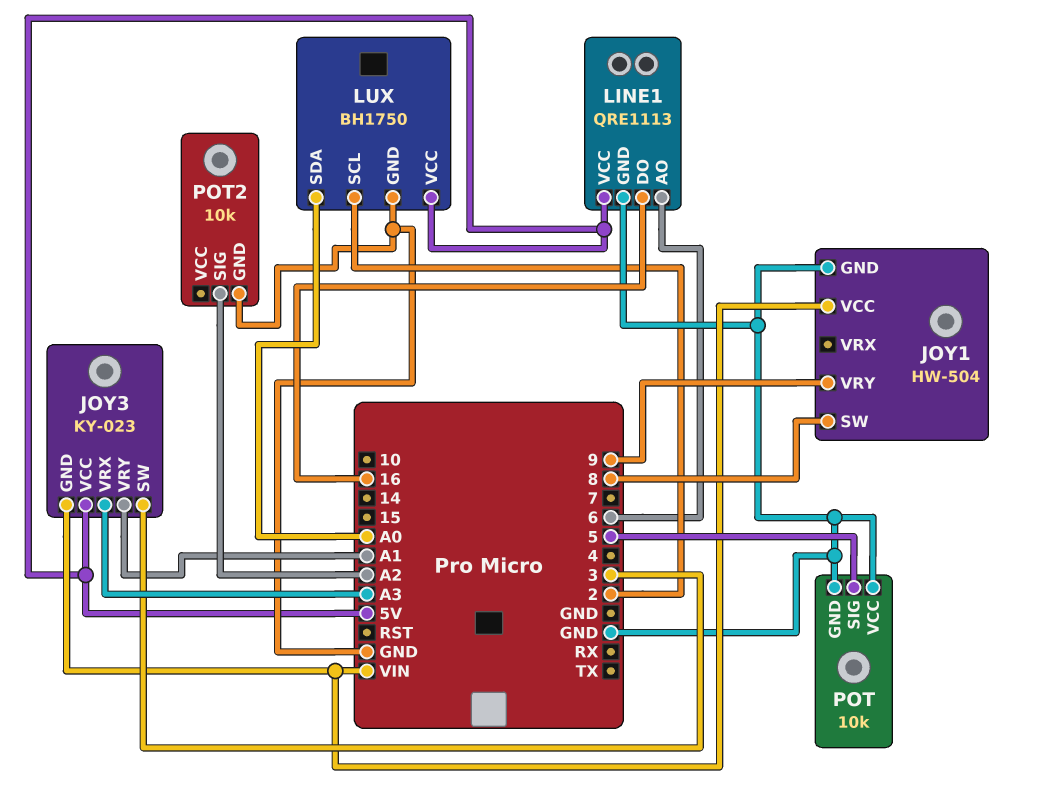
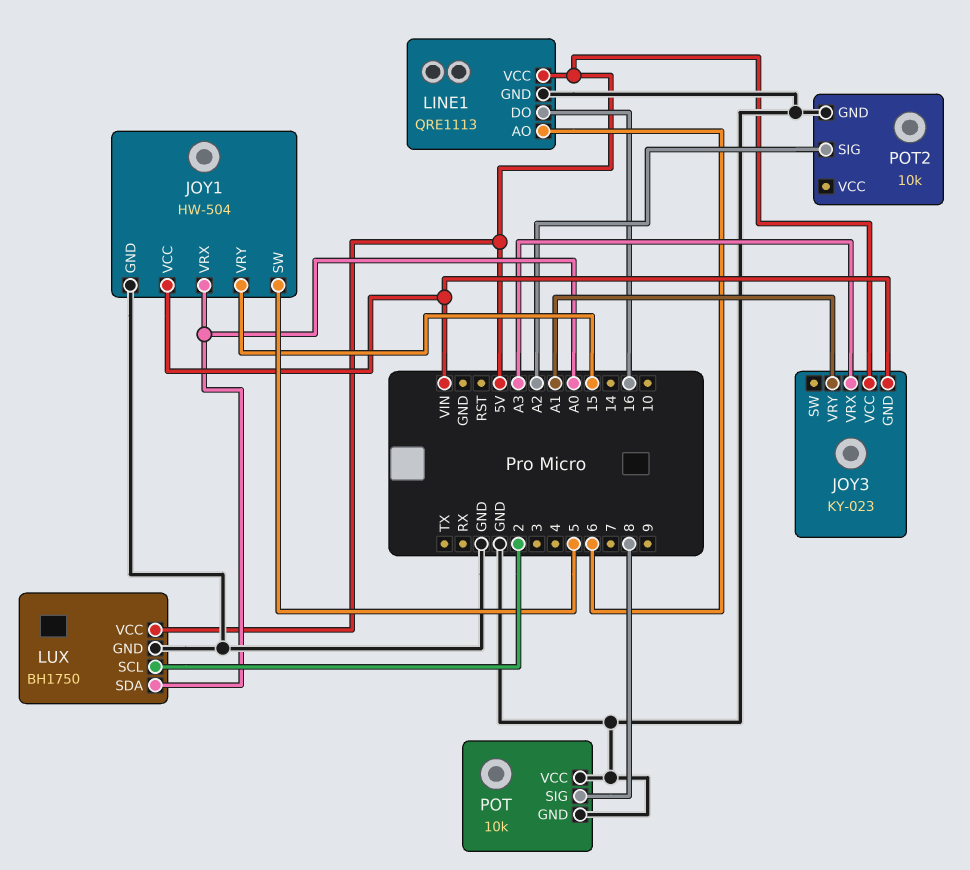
JOY1 pin SW: 8 -> 5
JOY1 pin VRX: none -> A0
JOY1 pin VRY: 9 -> 15
JOY3 pin SW: 3 -> none
POT pin SIG: 5 -> 8

